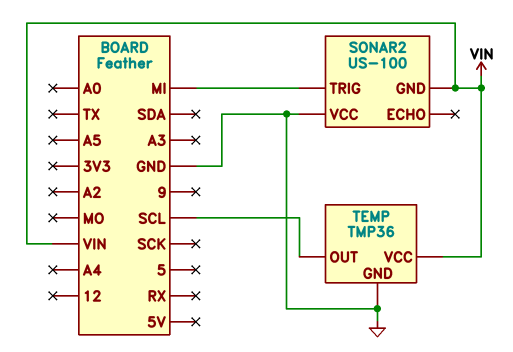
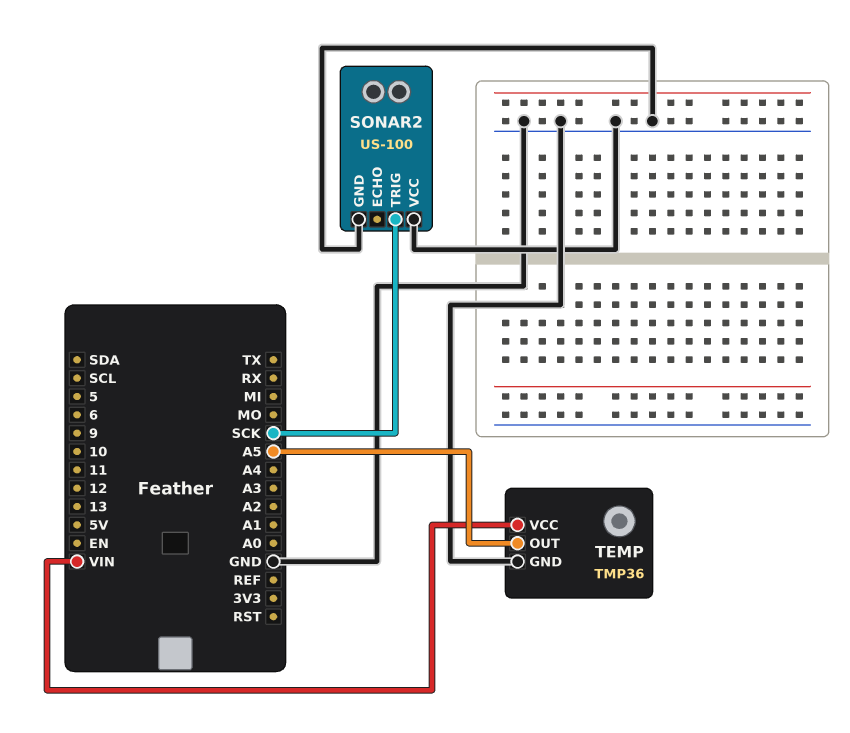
SONAR2 pin GND: VIN -> GND
SONAR2 pin TRIG: MI -> SCK
TEMP pin OUT: SCL -> A5

